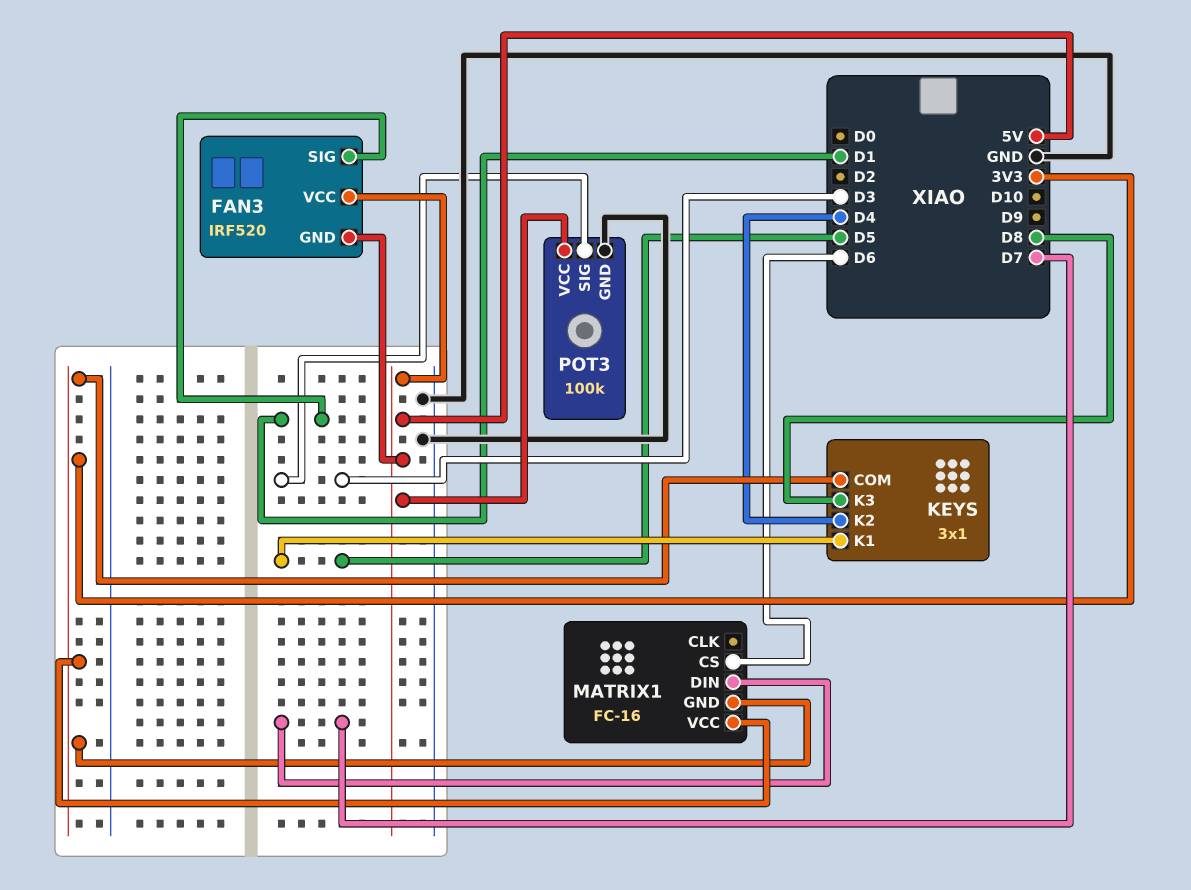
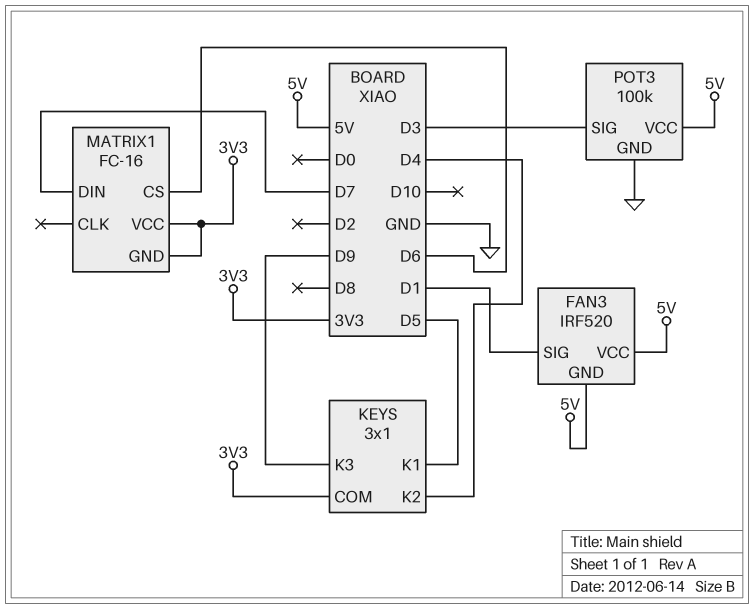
KEYS pin K3: D8 -> D9

